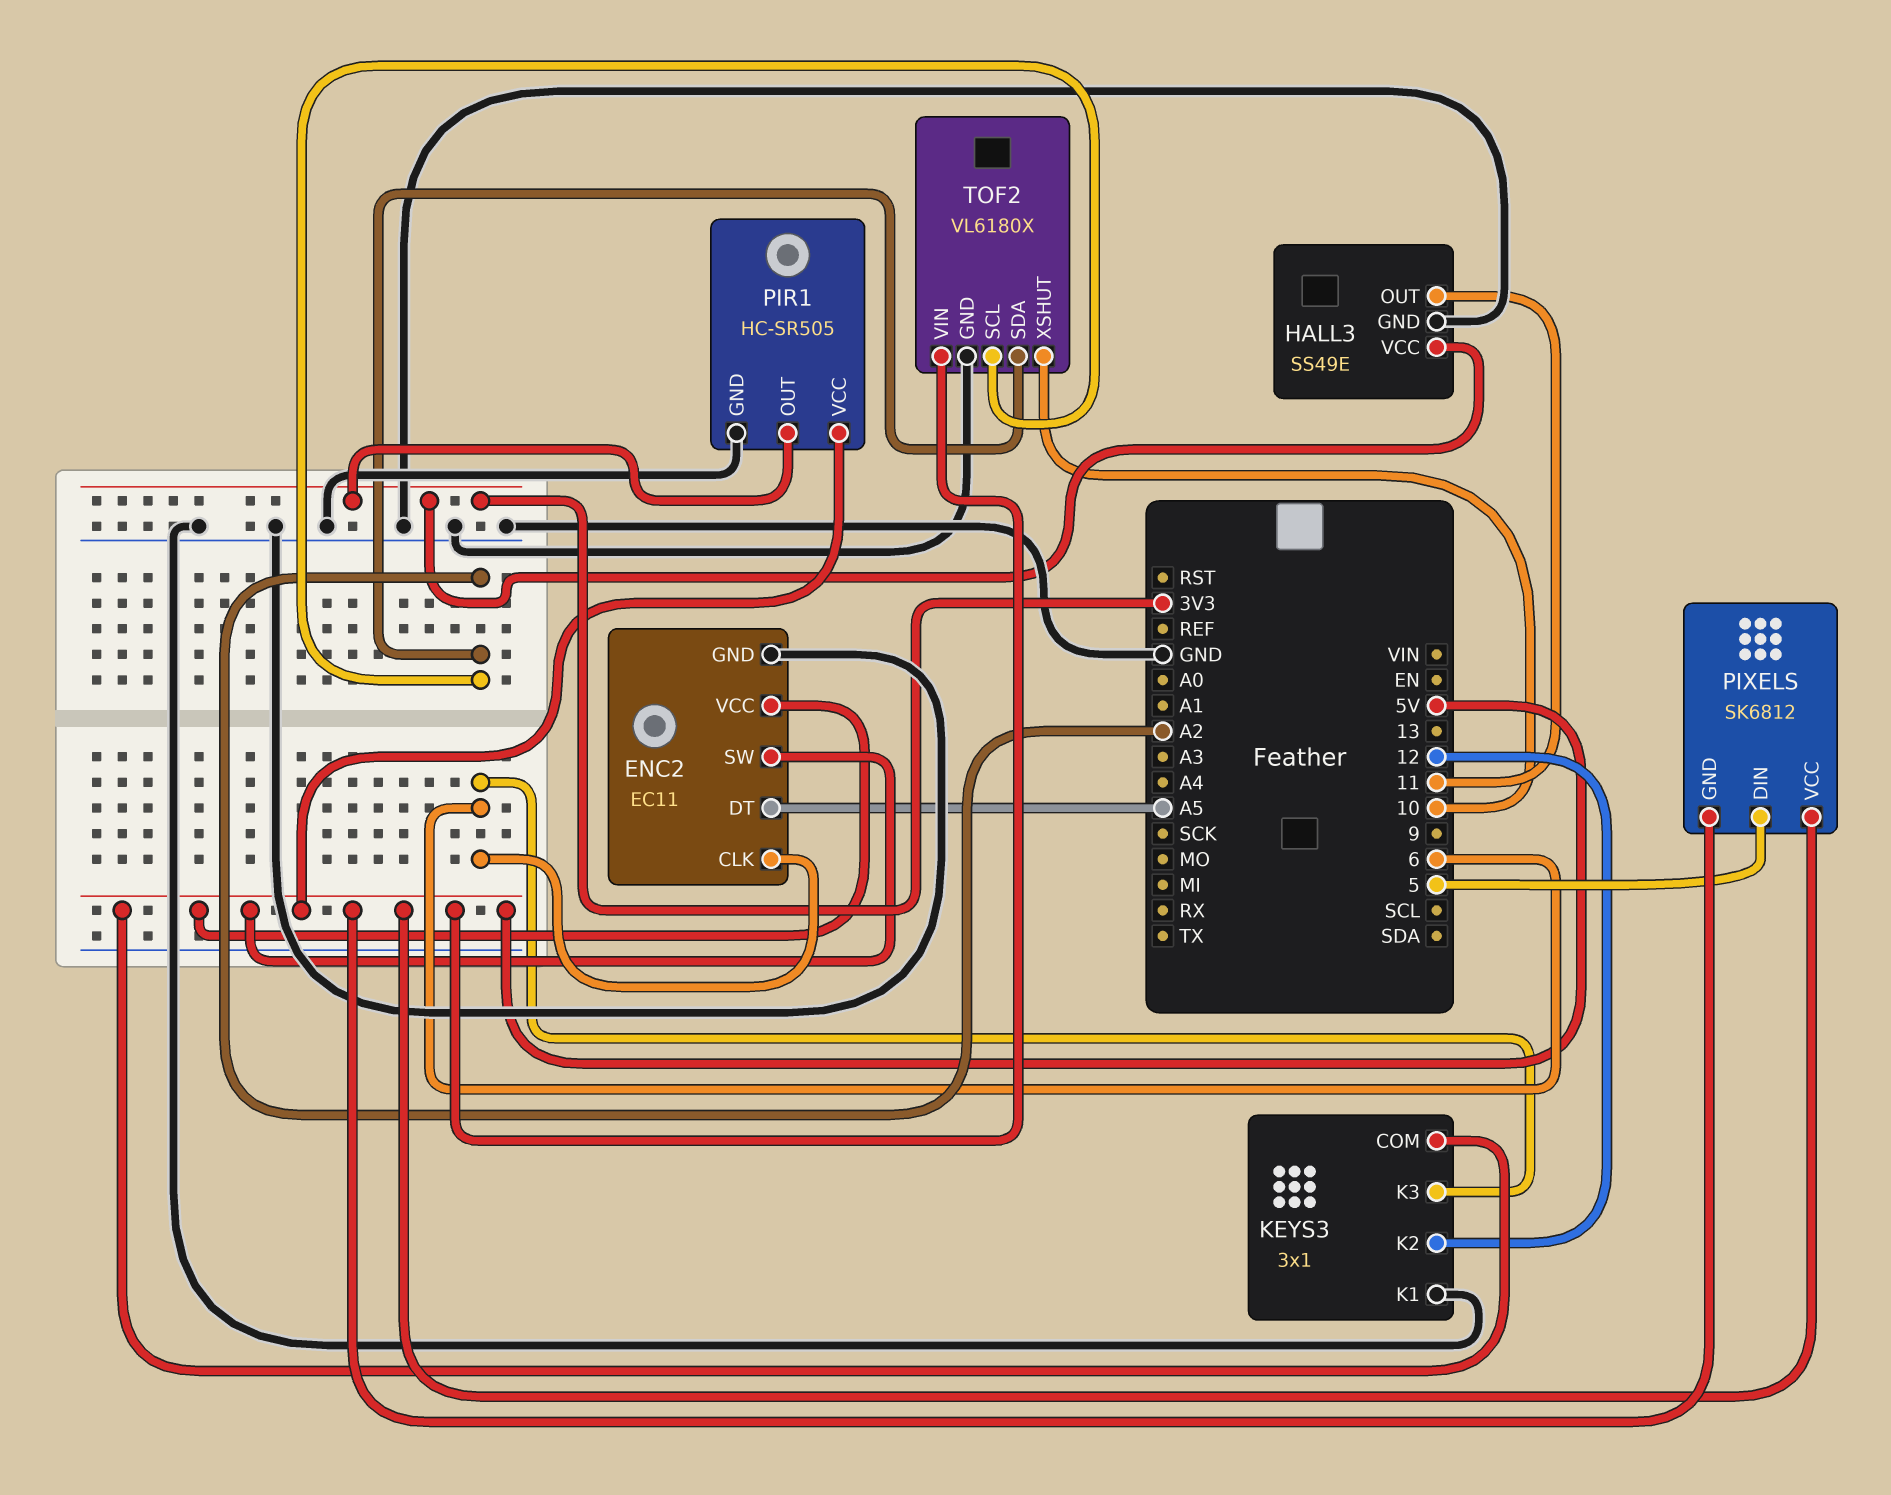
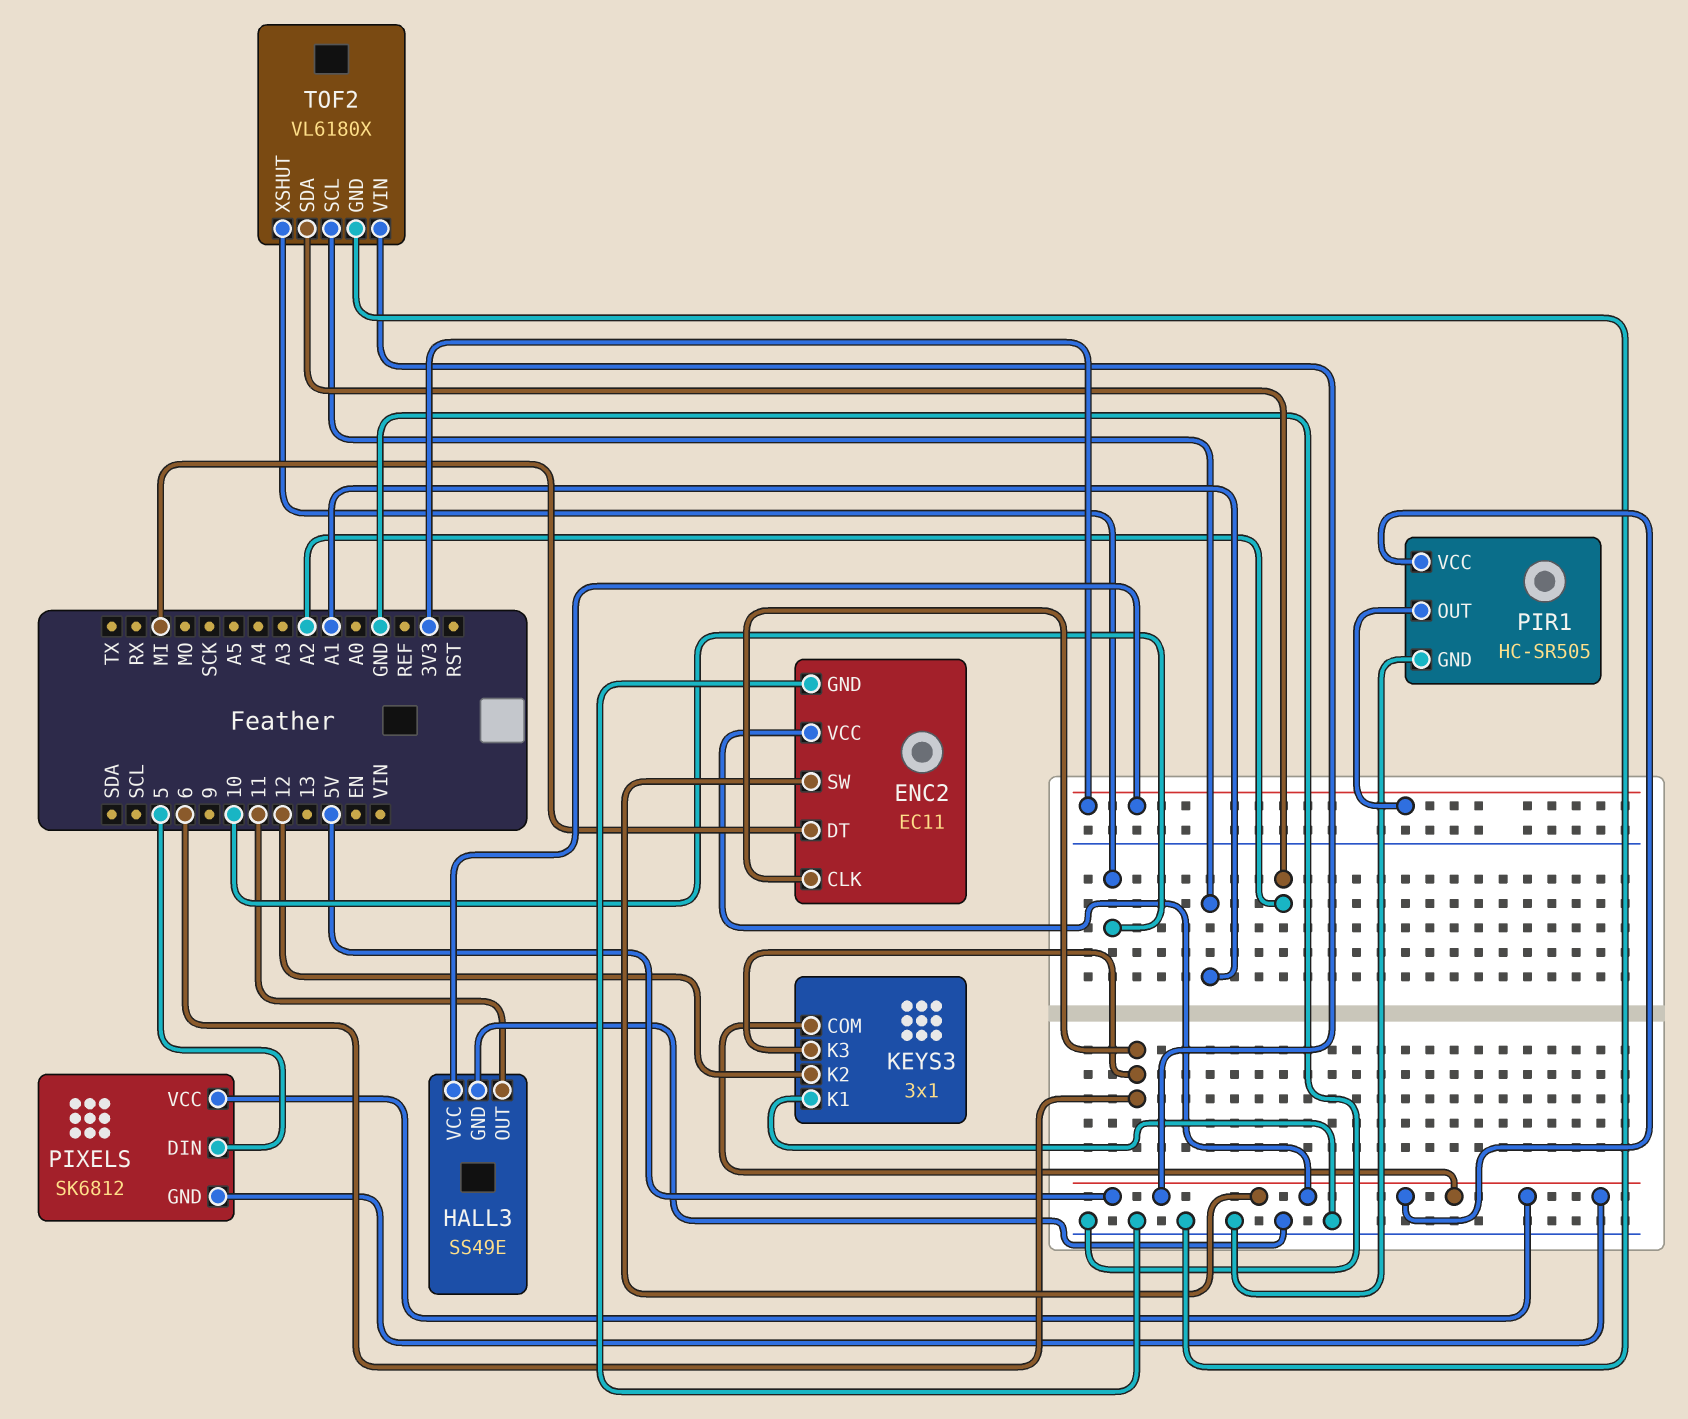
ENC2 pin DT: A5 -> MI
TOF2 pin SCL: A2 -> A1

